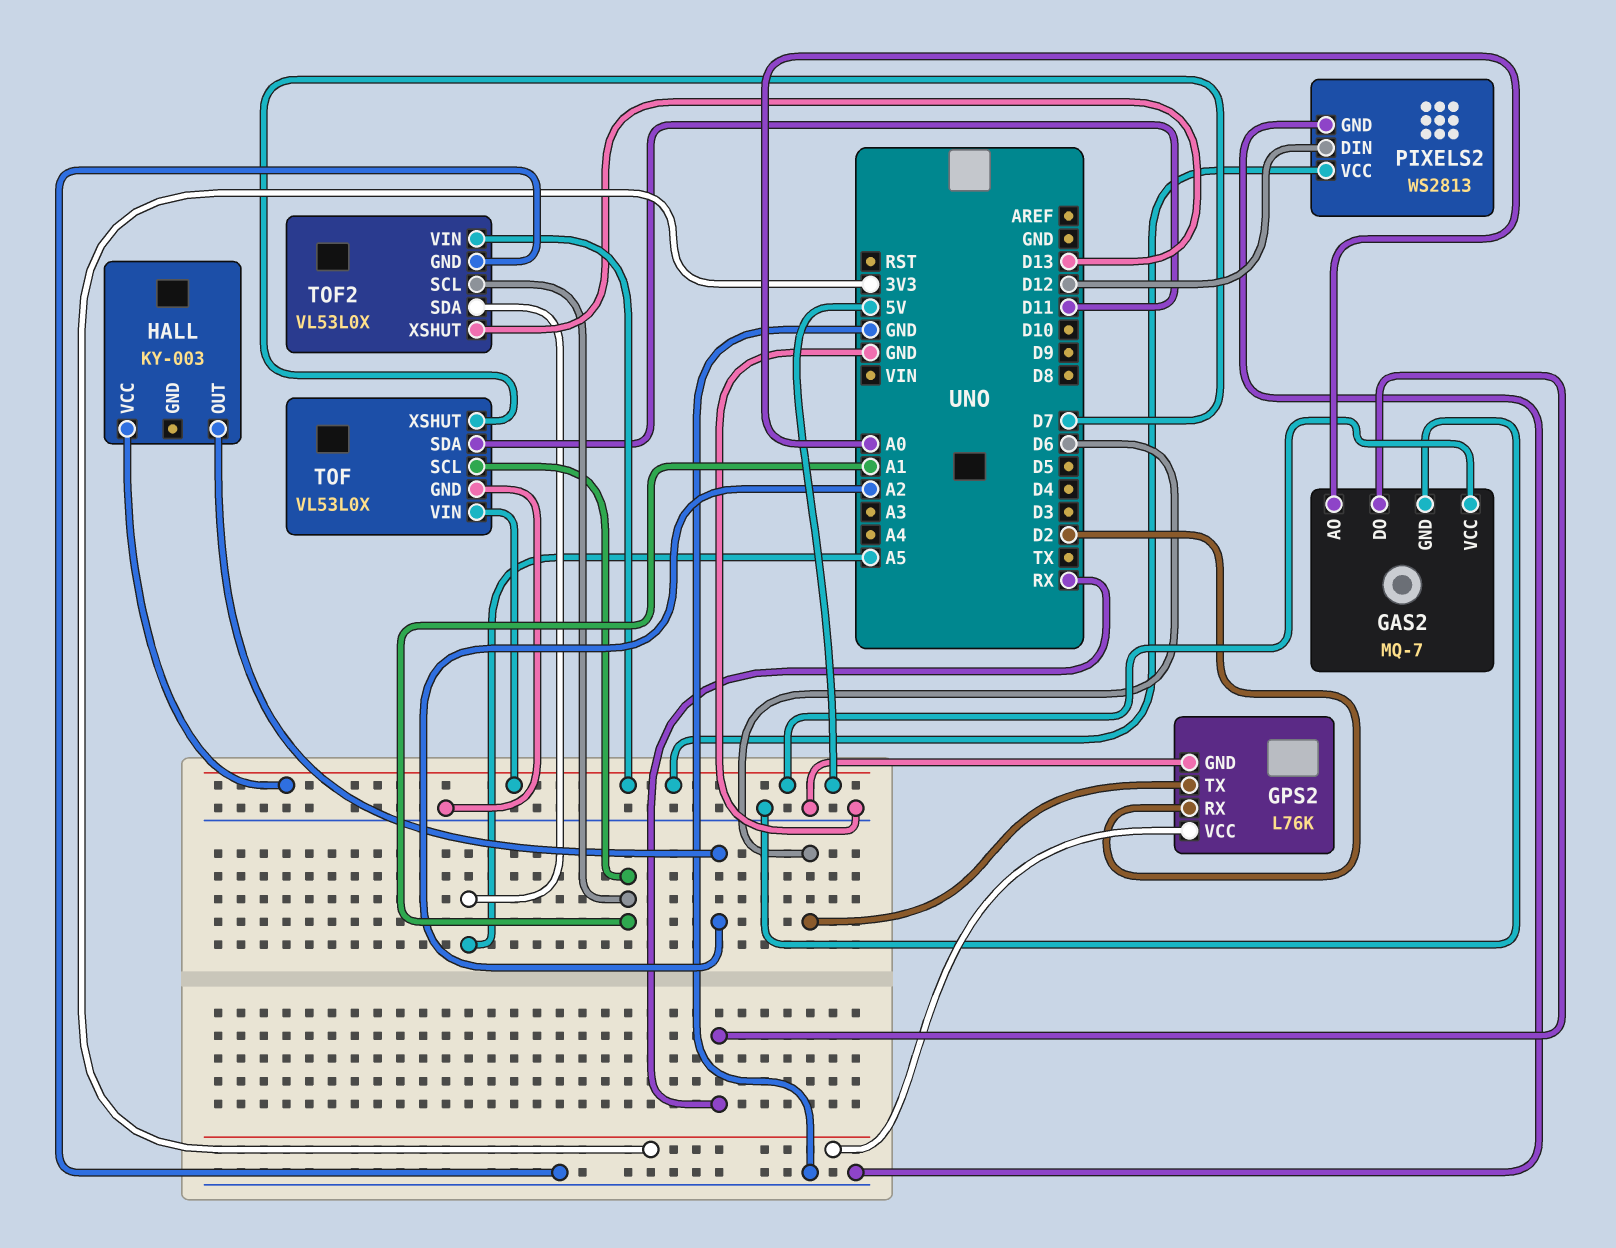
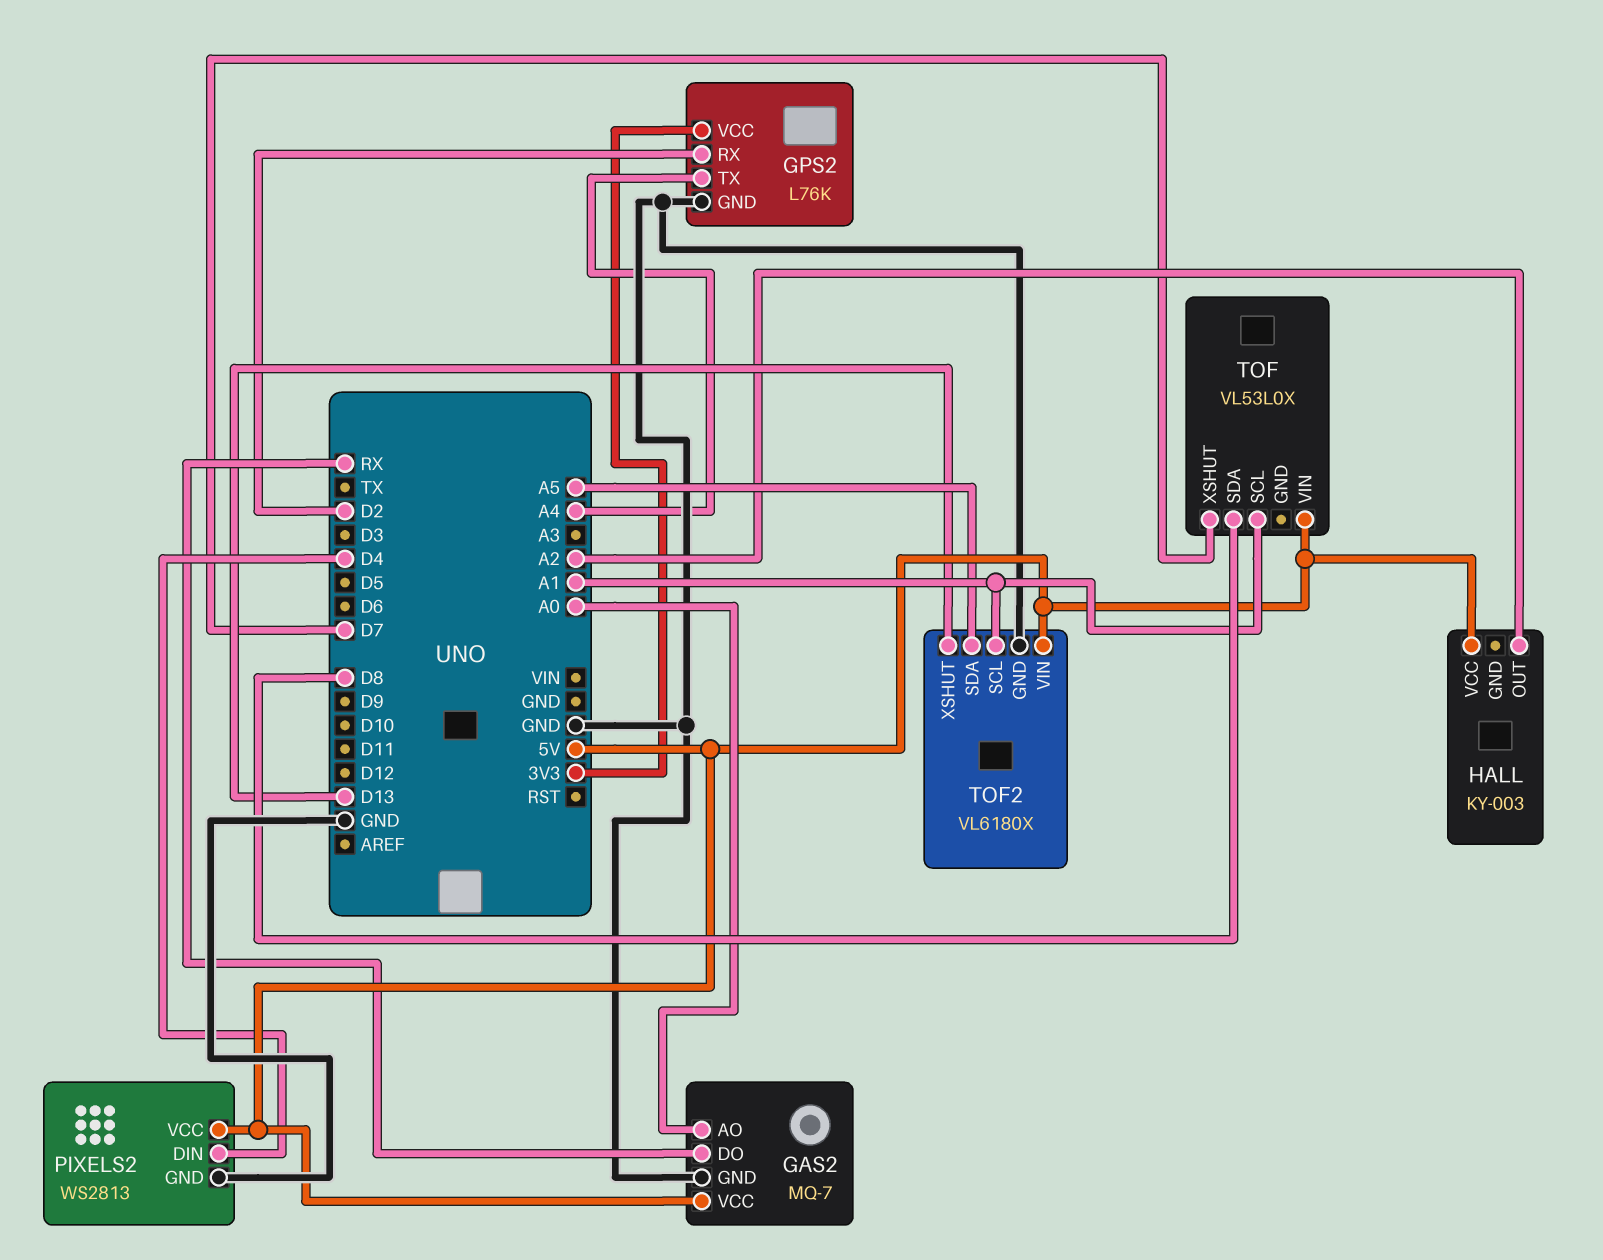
GPS2 pin TX: D6 -> A4
PIXELS2 pin DIN: D12 -> D4
TOF pin GND: GND -> none
TOF pin SDA: D11 -> D8
TOF2: VL53L0X -> VL6180X

